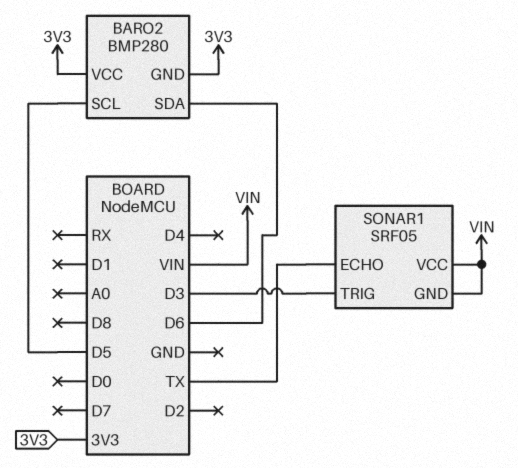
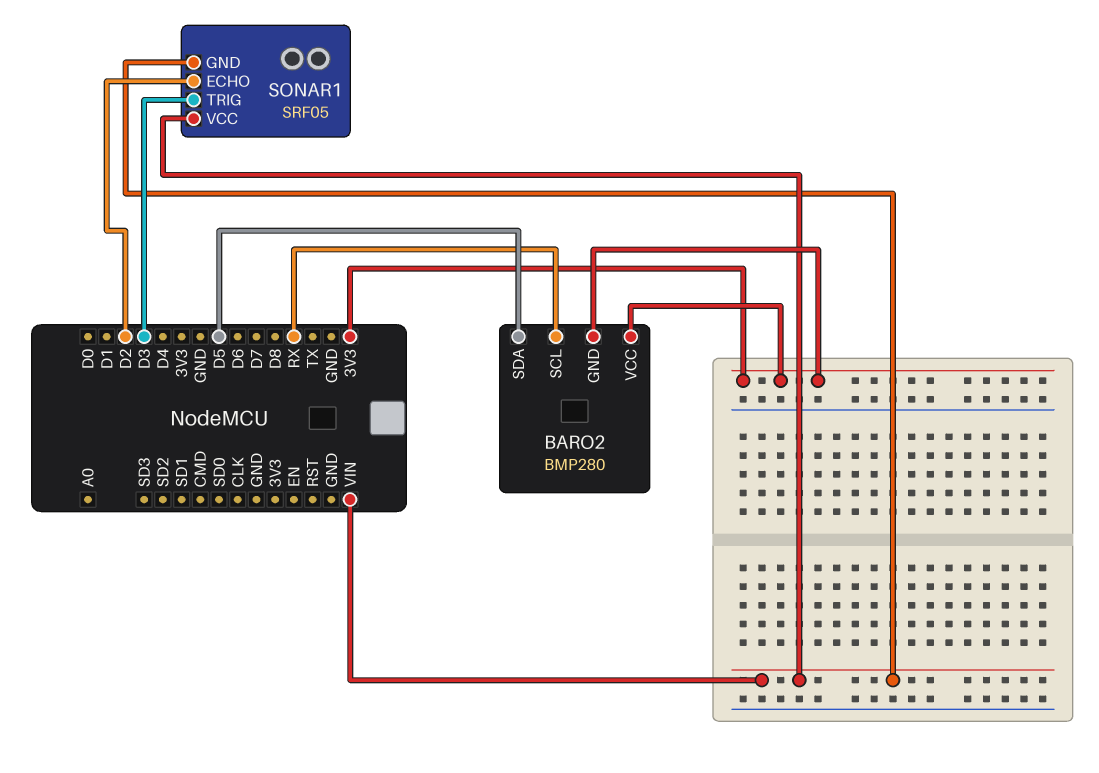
BARO2 pin SCL: D5 -> RX
BARO2 pin SDA: D6 -> D5
SONAR1 pin ECHO: TX -> D2

